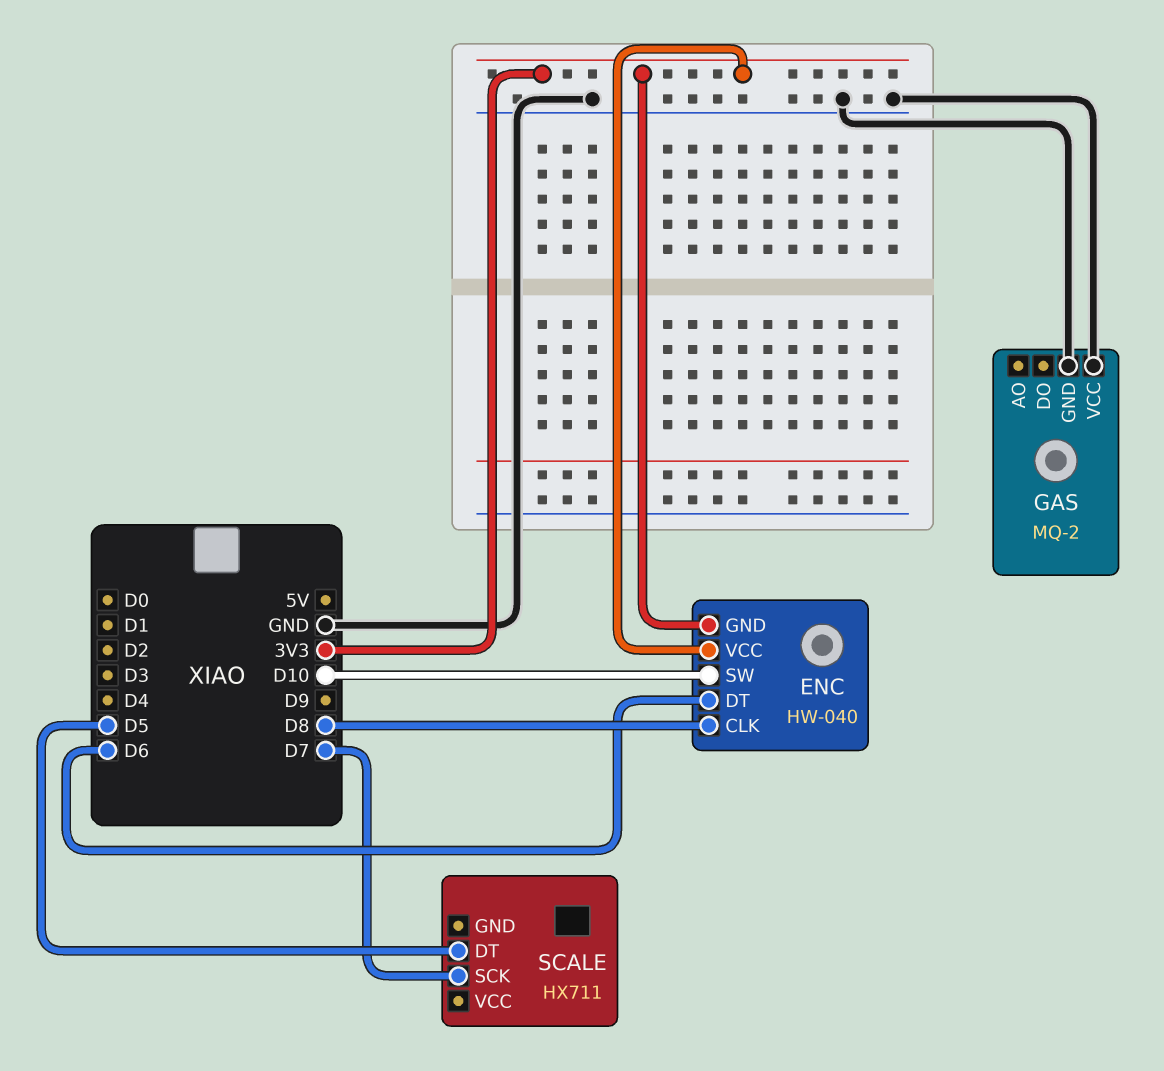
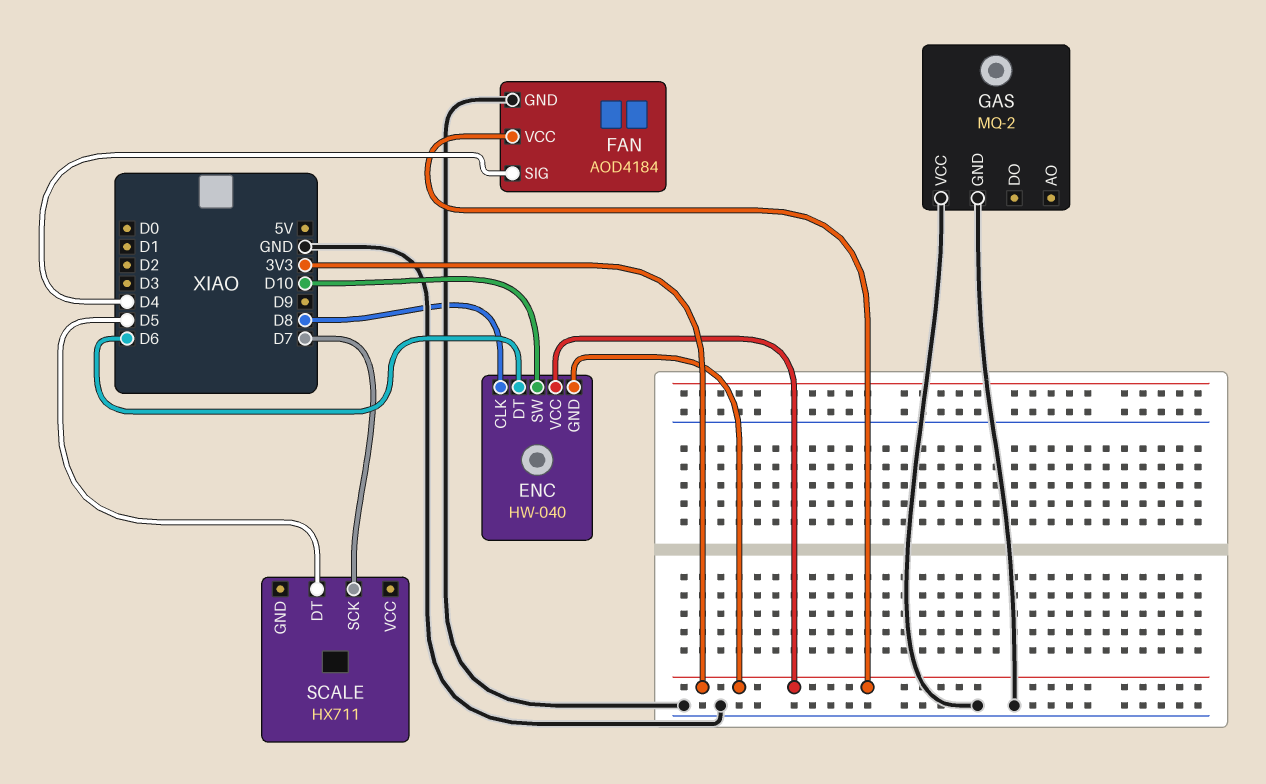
FAN: none -> AOD4184
FAN pin GND: none -> GND
FAN pin SIG: none -> D4
FAN pin VCC: none -> 3V3

